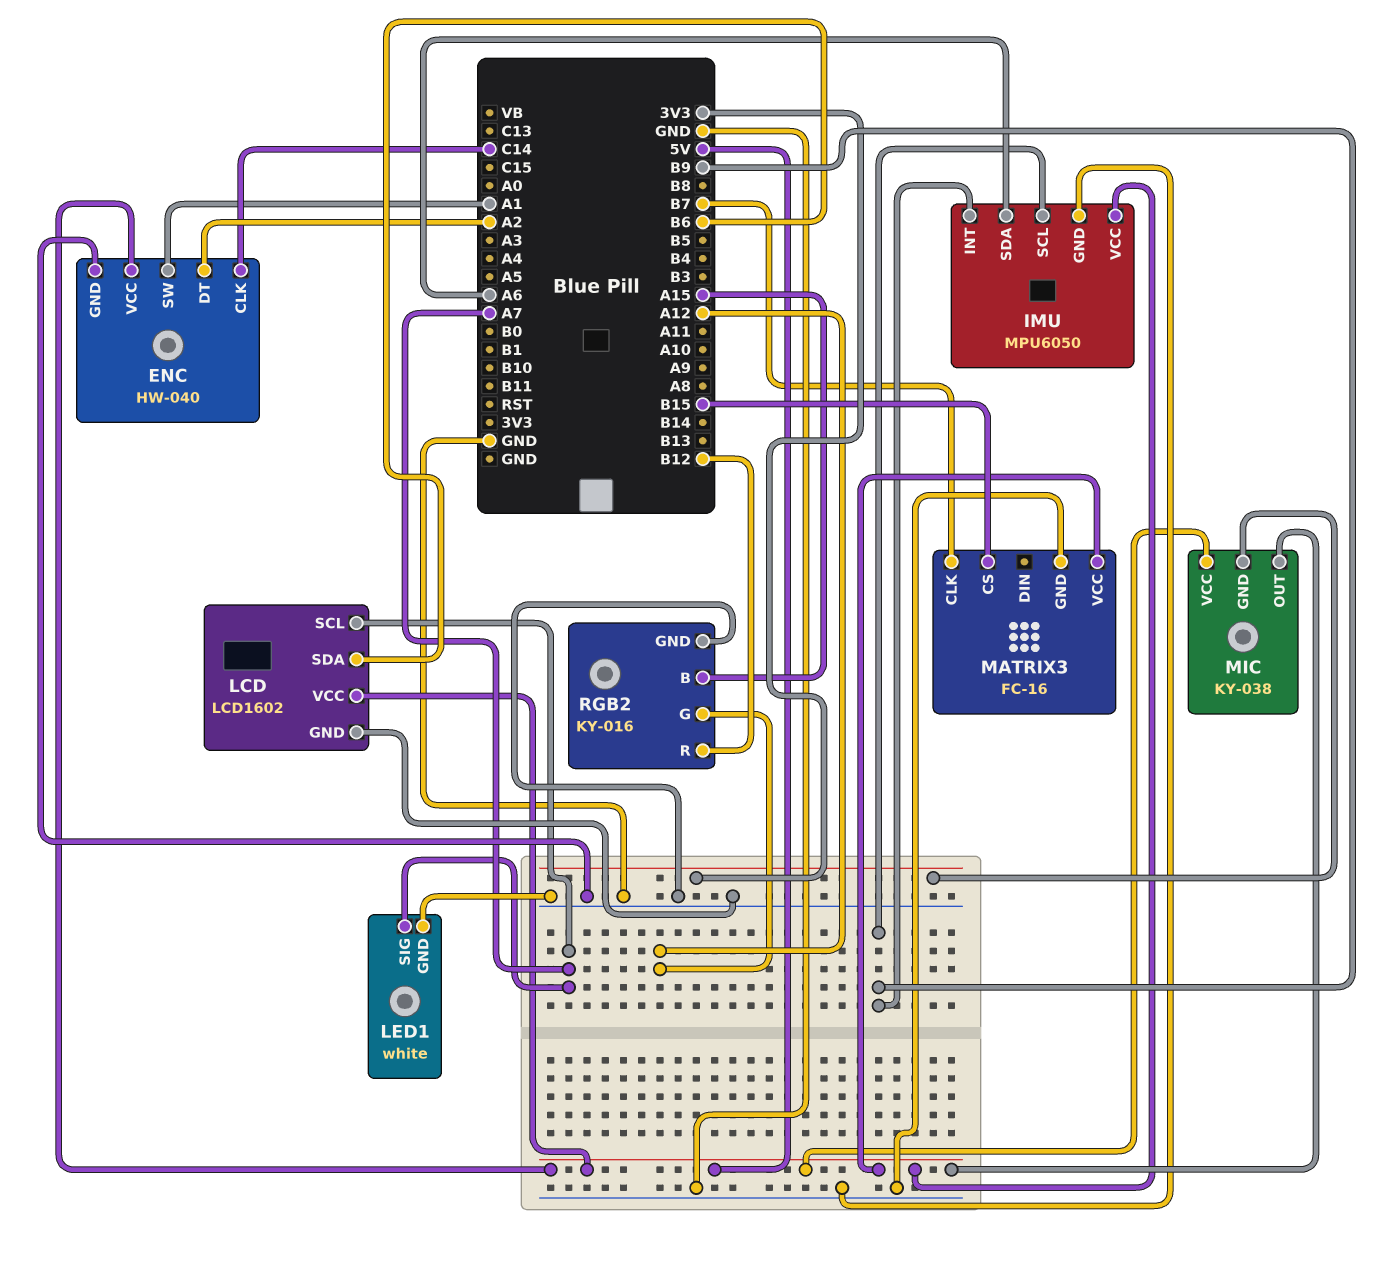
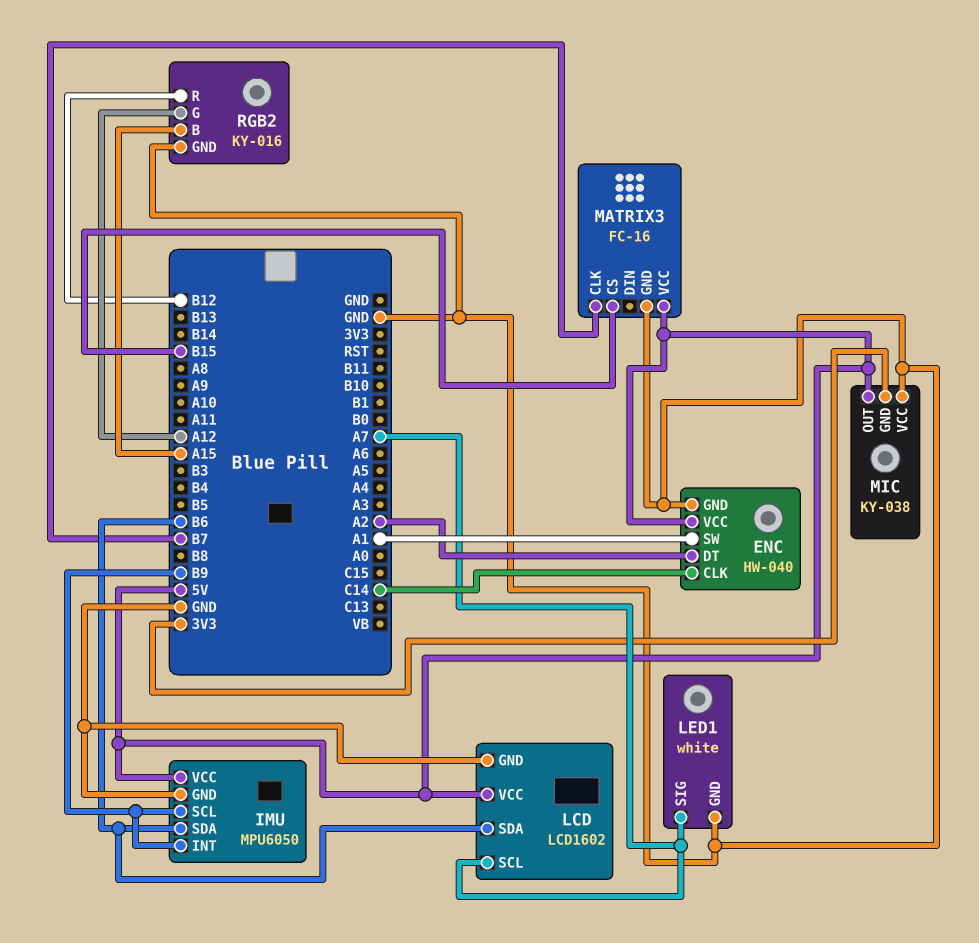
IMU pin SDA: A6 -> B6
MIC pin VCC: 5V -> GND

